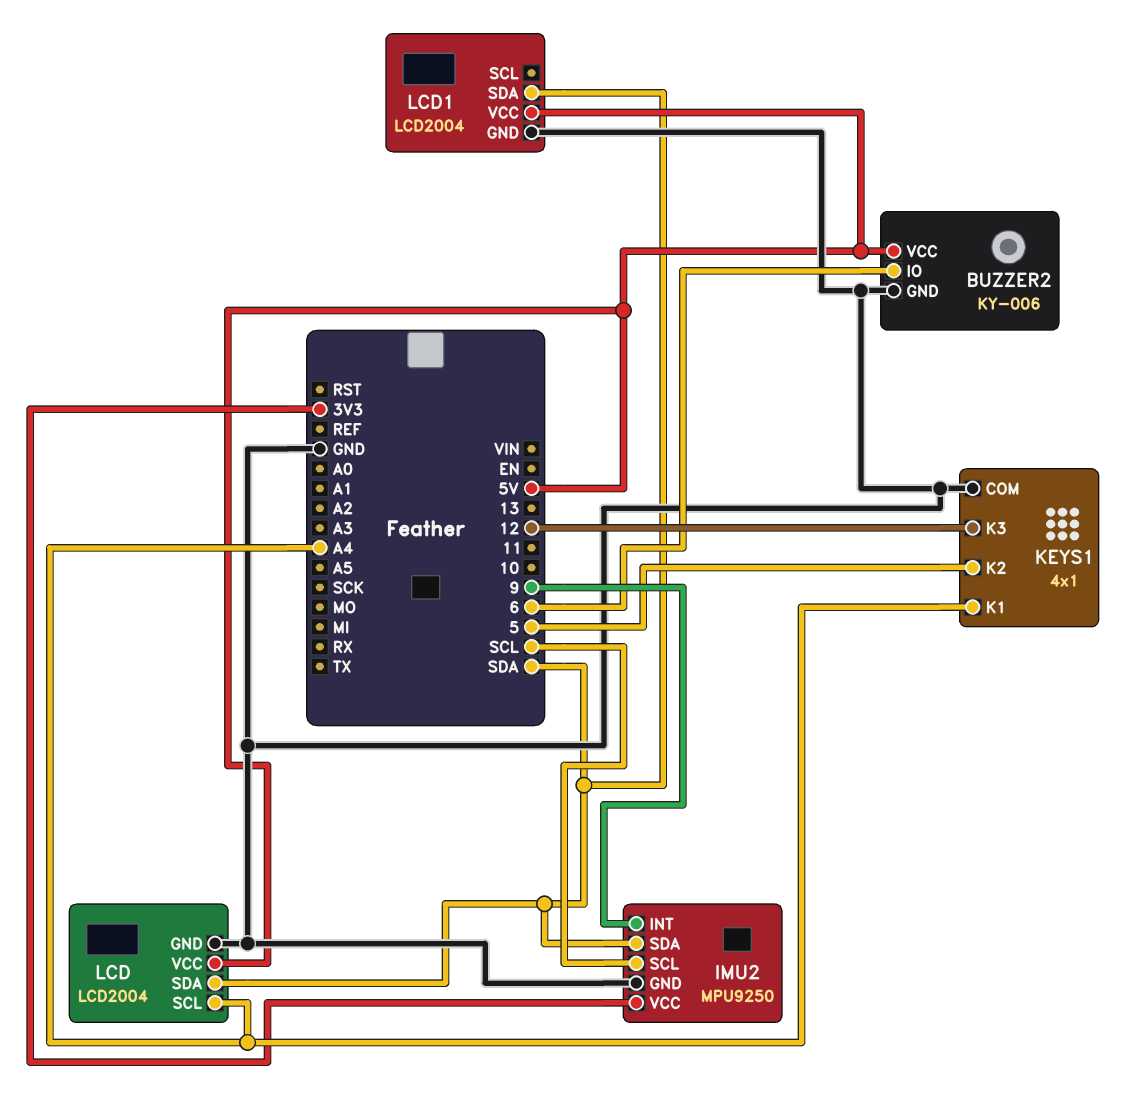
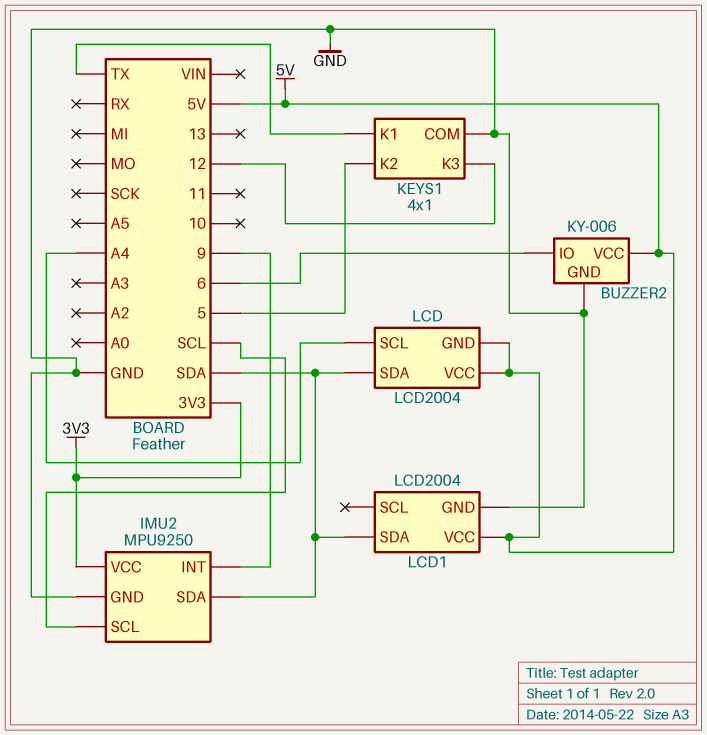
KEYS1 pin K1: A4 -> TX
LCD pin GND: GND -> 5V

